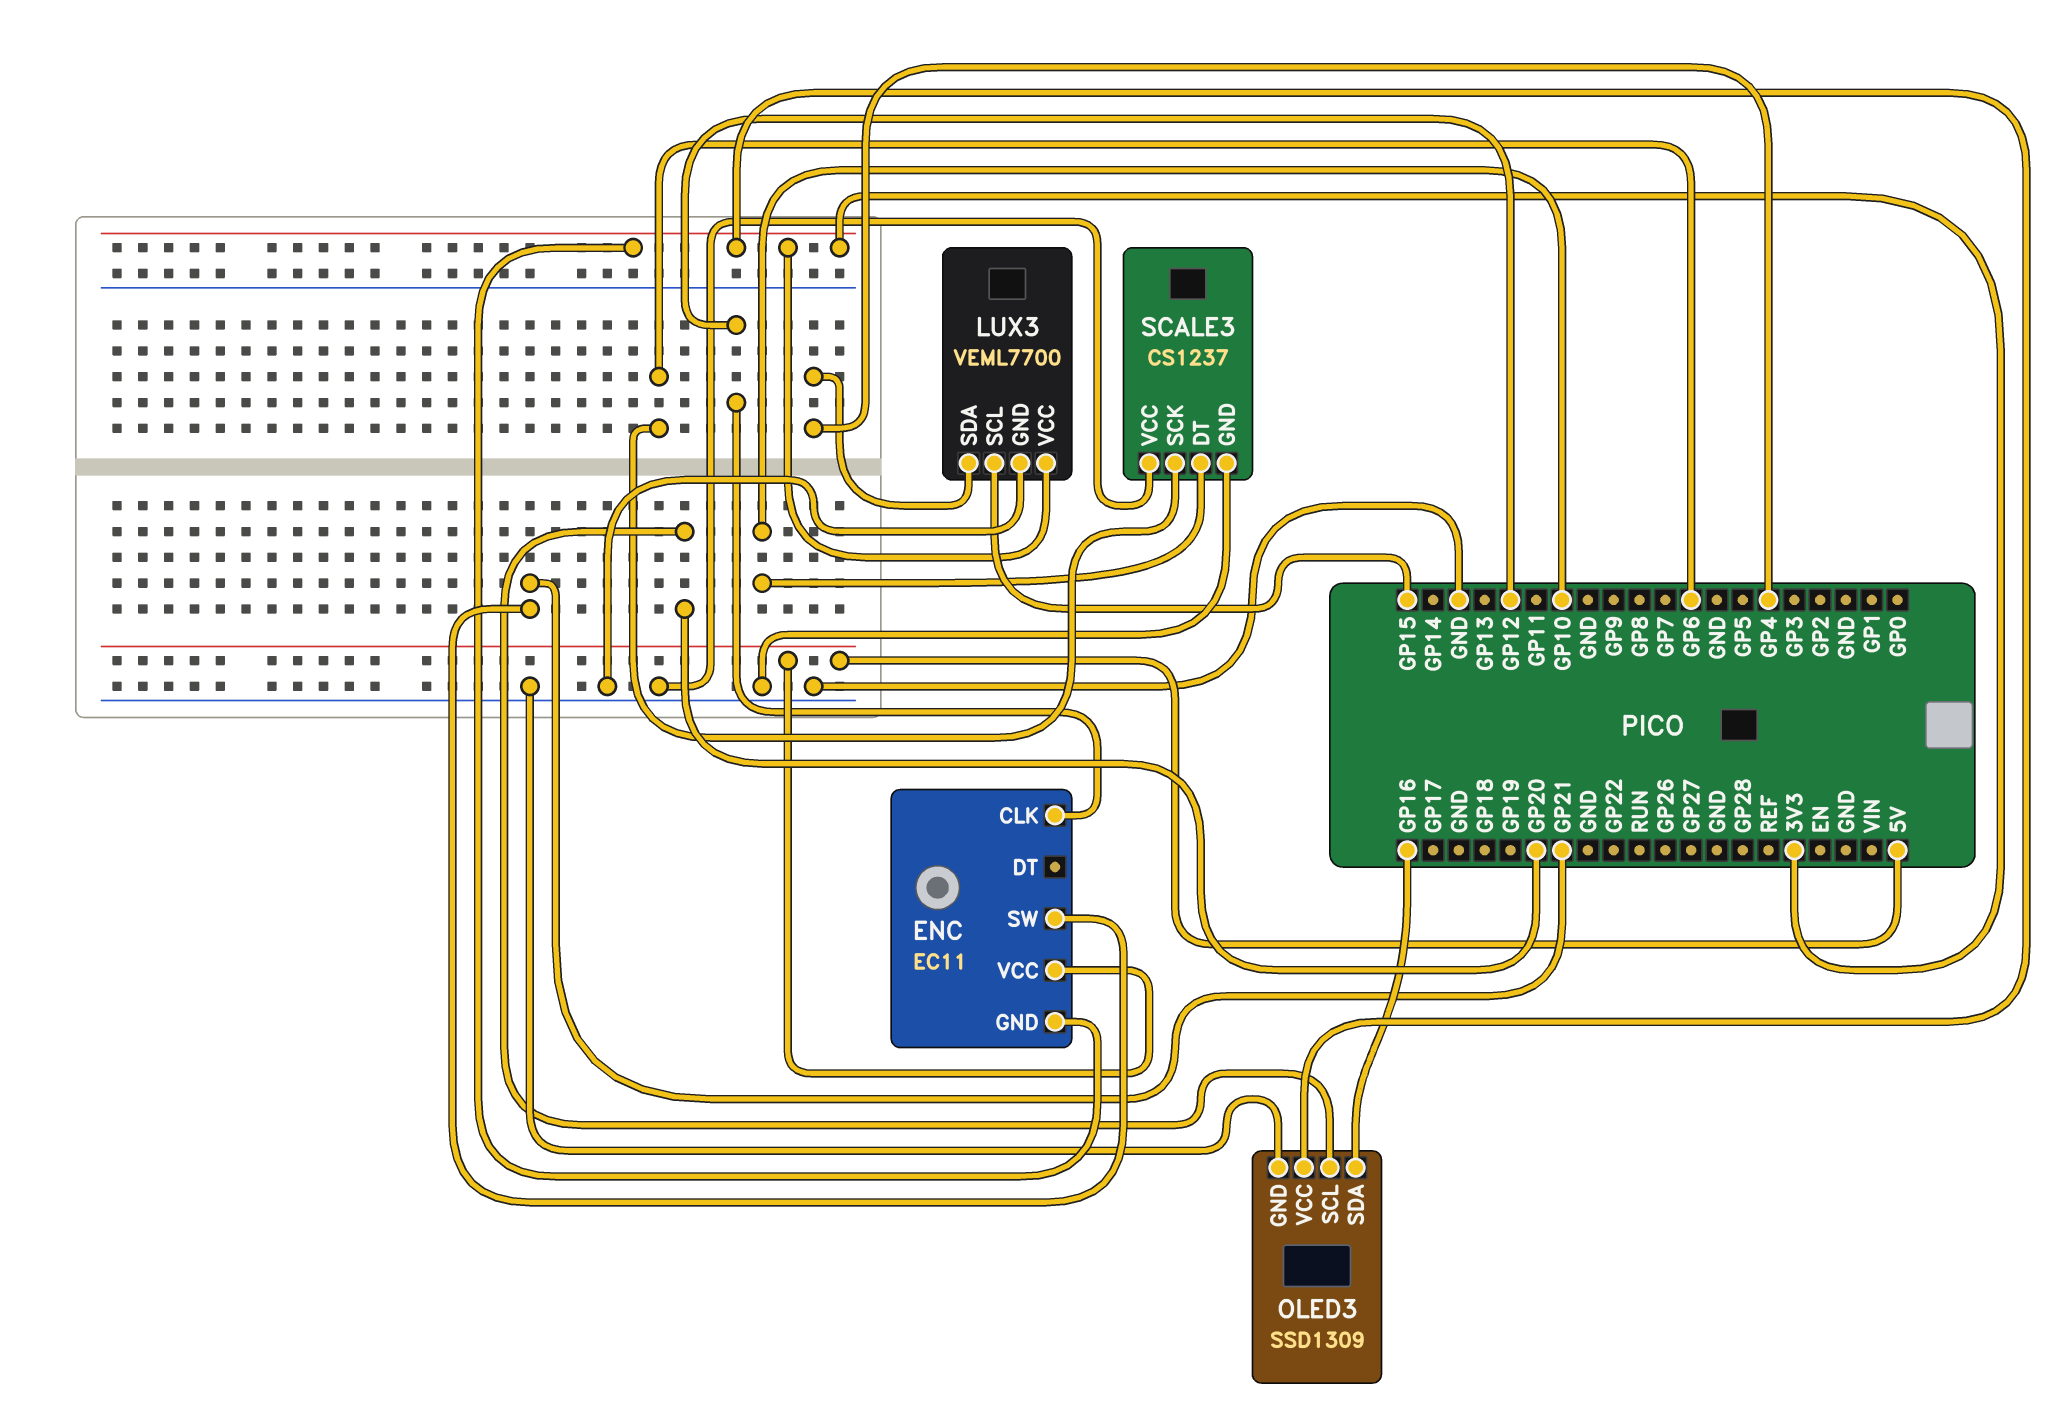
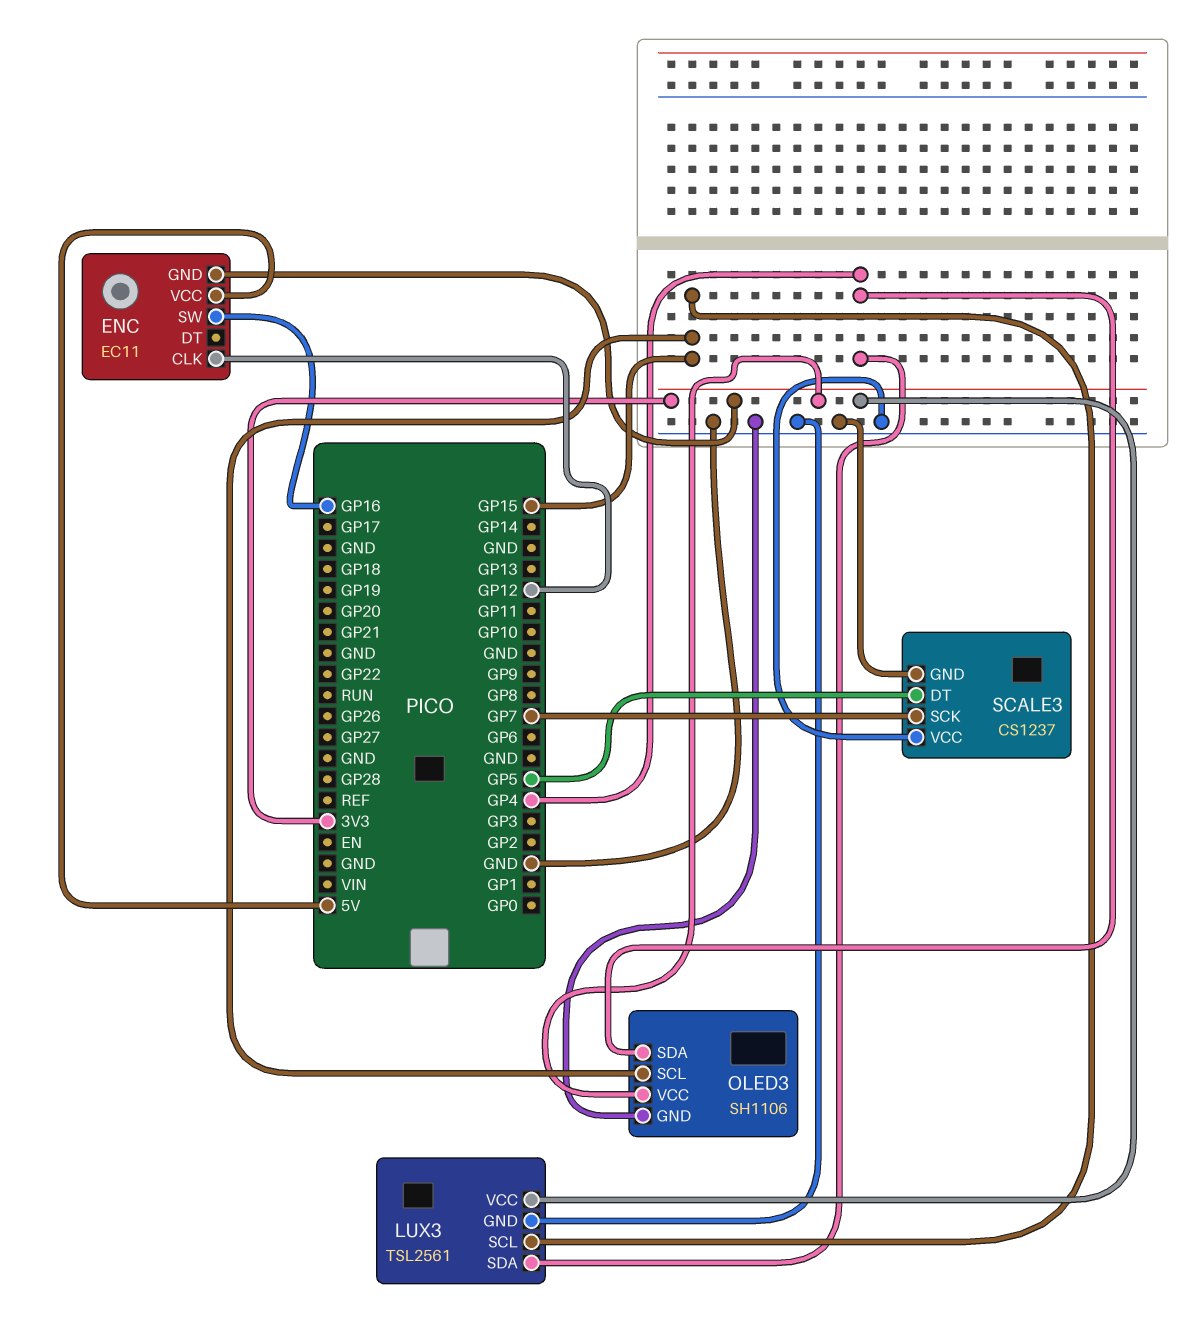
ENC pin SW: GP21 -> GP16
LUX3: VEML7700 -> TSL2561
OLED3: SSD1309 -> SH1106
OLED3 pin SCL: GP20 -> GP15
OLED3 pin SDA: GP16 -> GP4
SCALE3 pin DT: GP10 -> GP5
SCALE3 pin SCK: GP6 -> GP7

